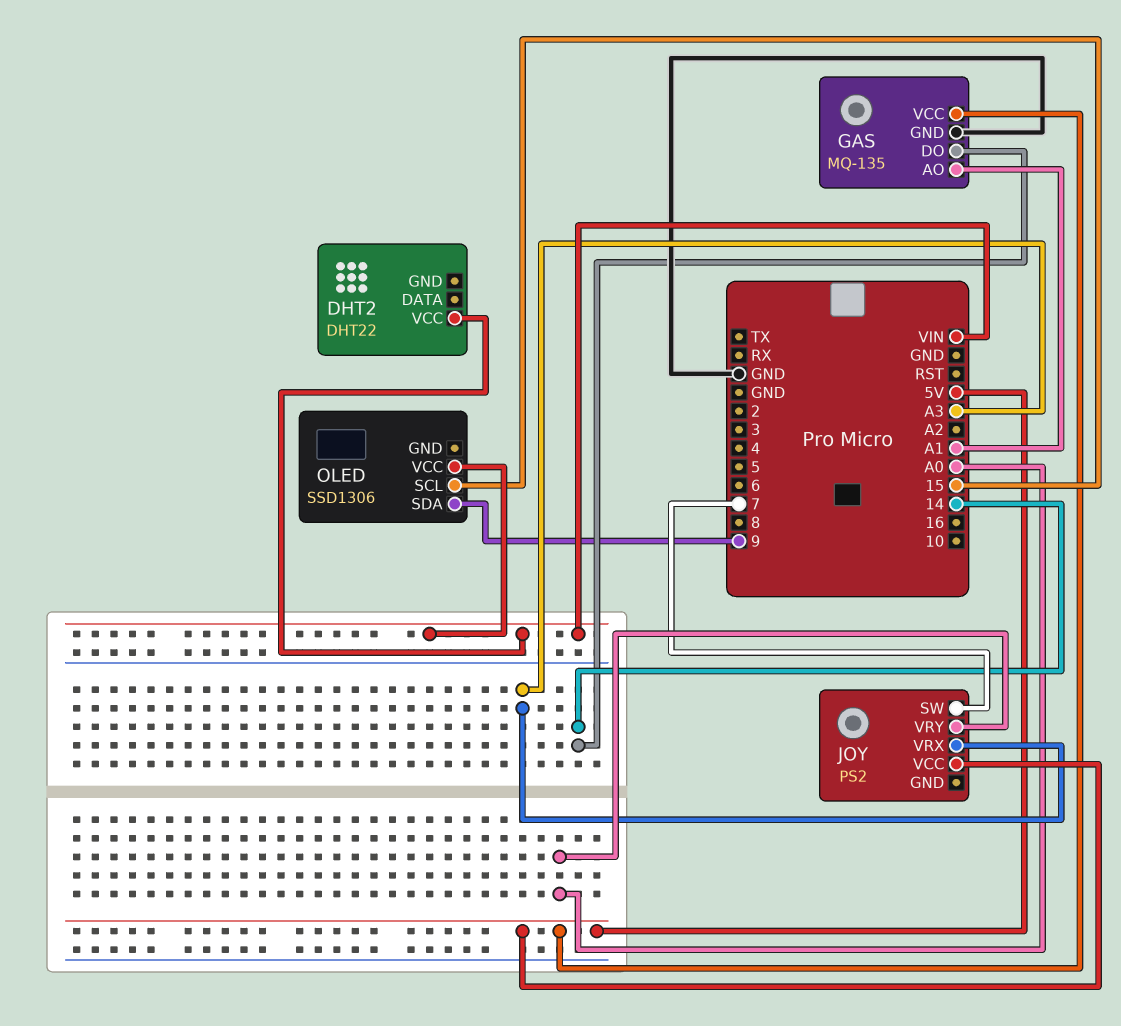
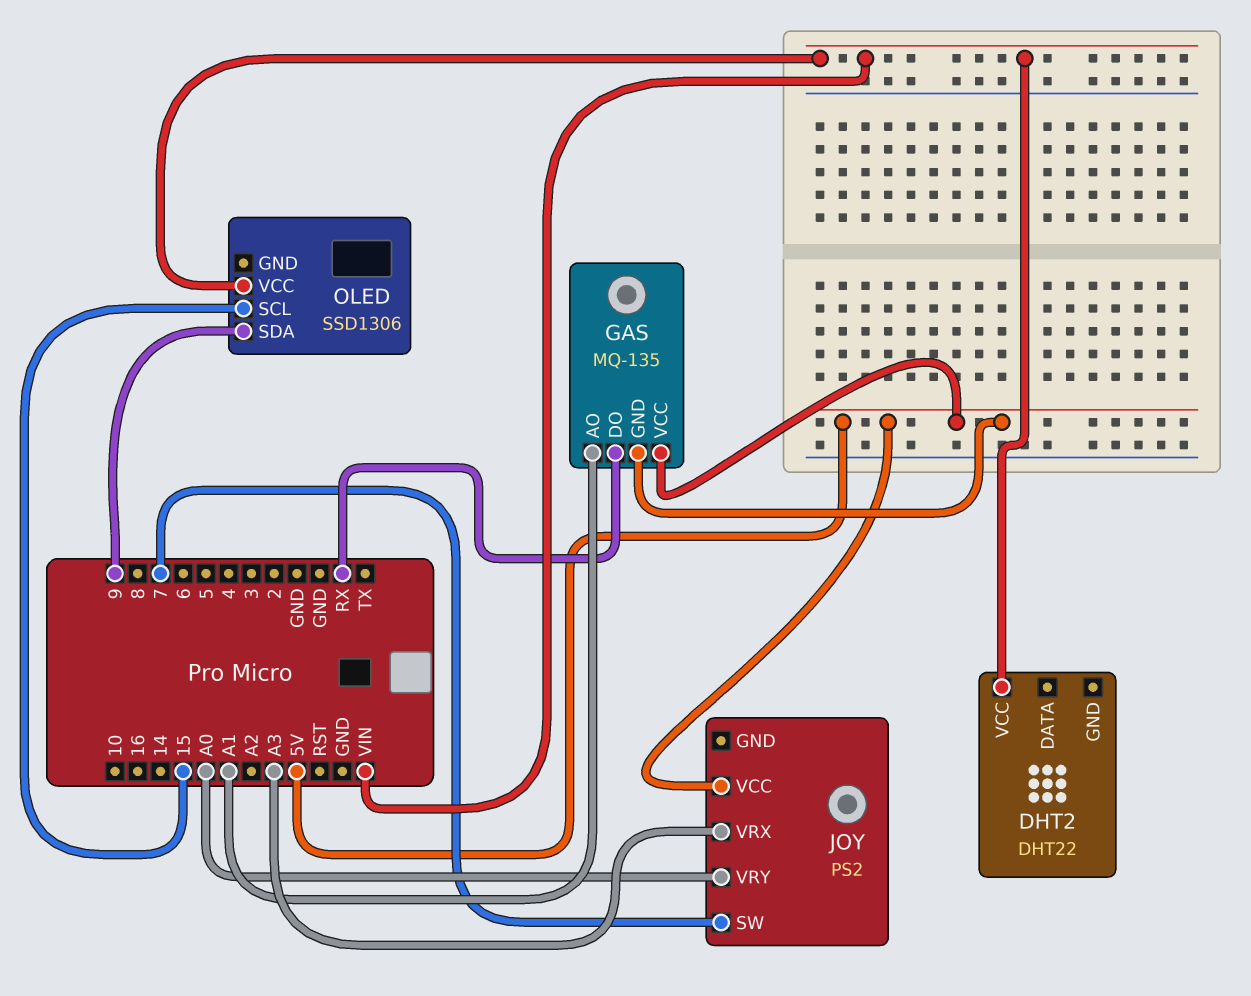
GAS pin DO: 14 -> RX
GAS pin GND: GND -> 5V

